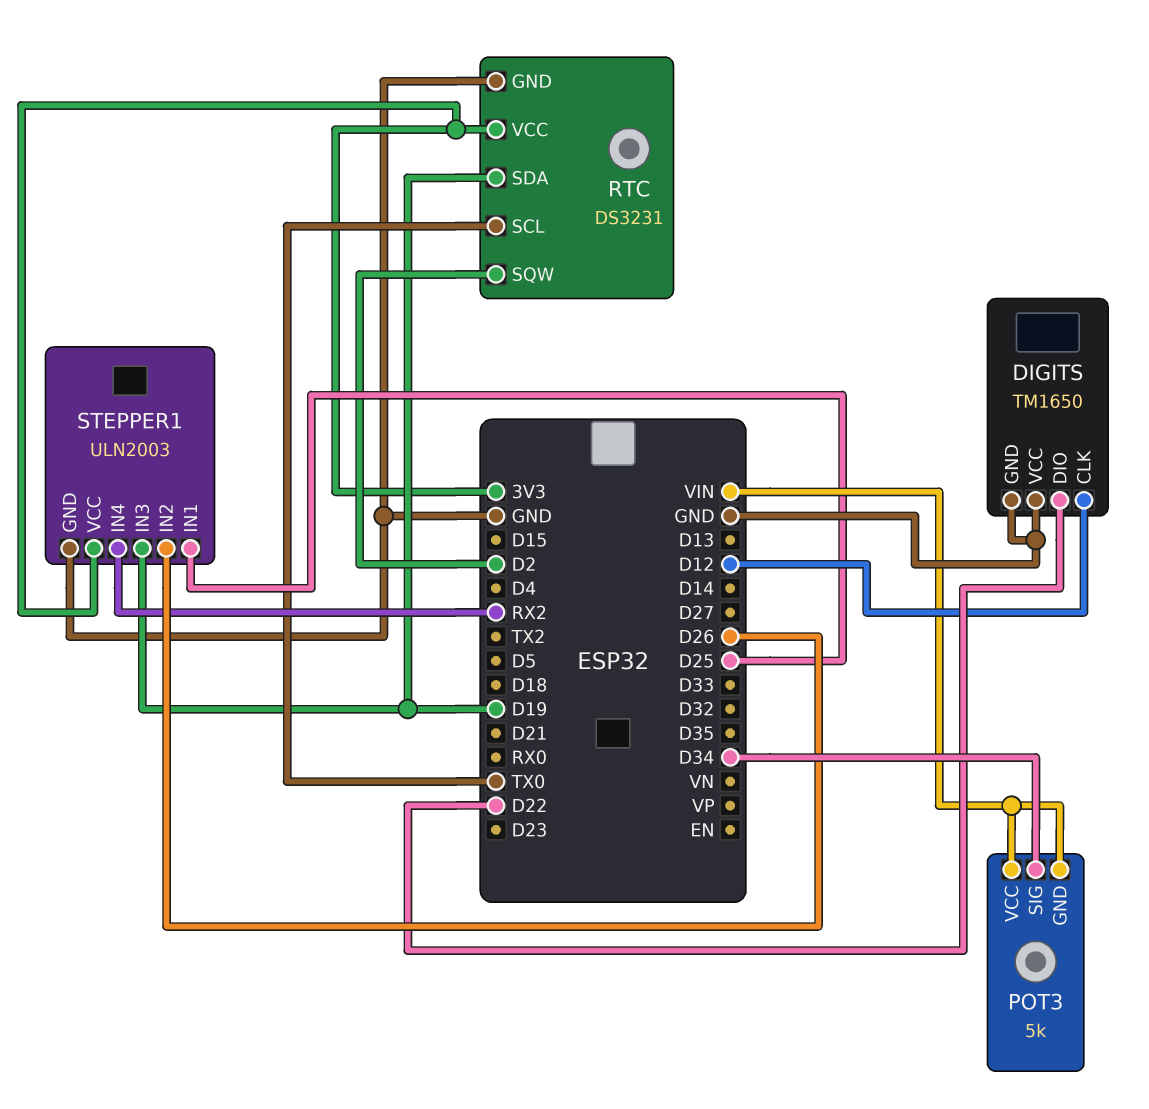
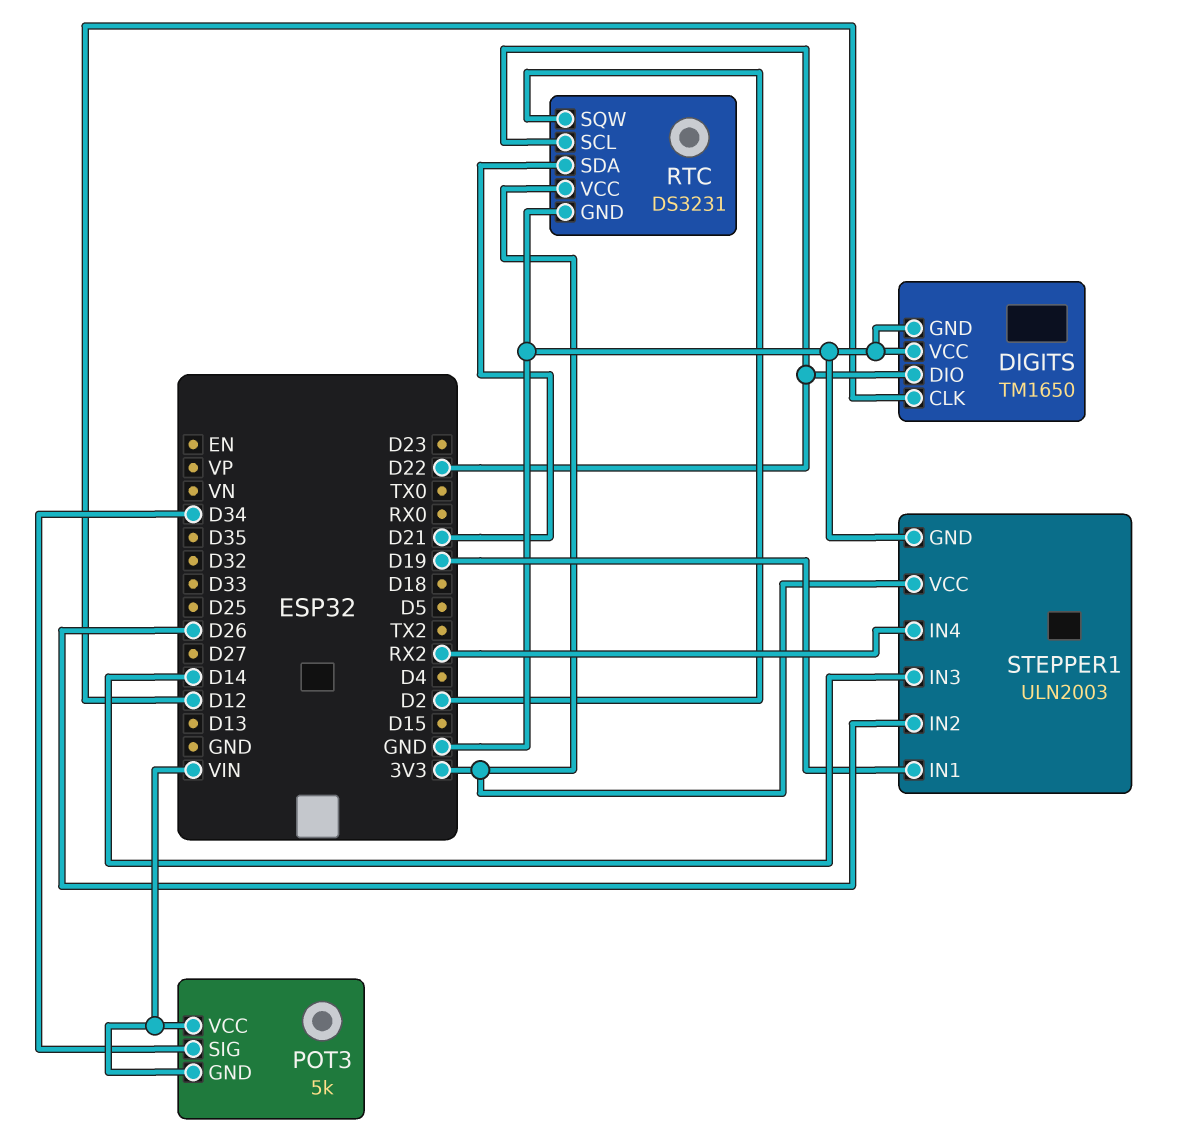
RTC pin SCL: TX0 -> D22
RTC pin SDA: D19 -> D21
STEPPER1 pin IN1: D25 -> D19
STEPPER1 pin IN3: D19 -> D14

